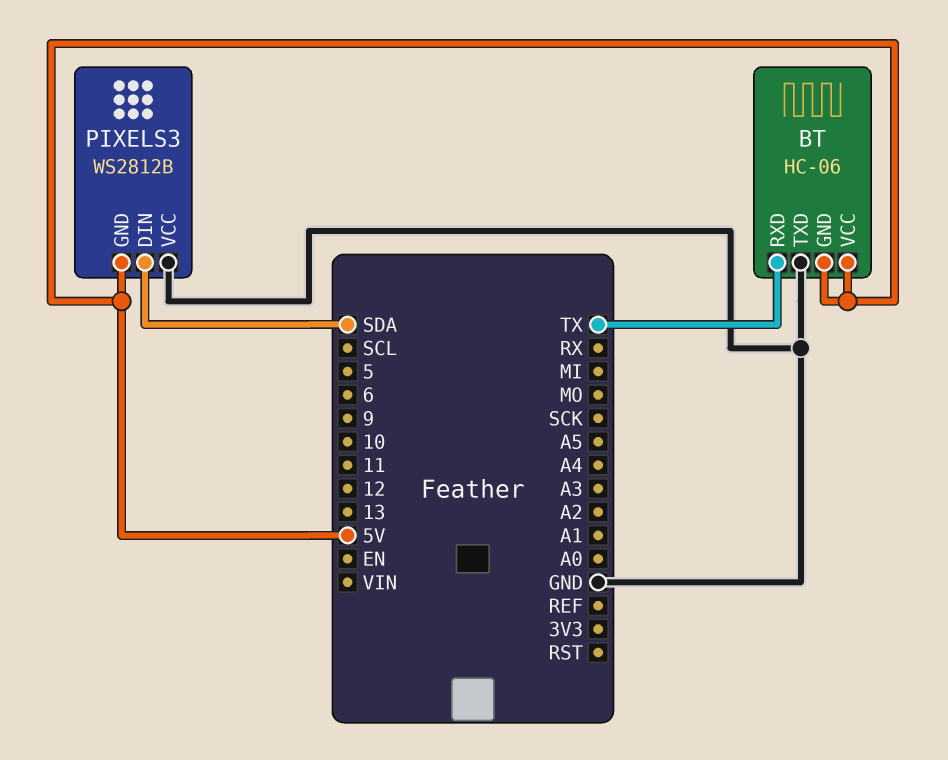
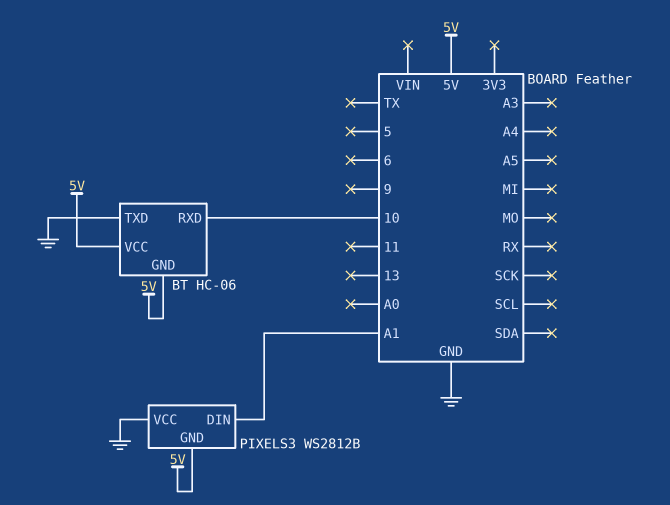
BT pin RXD: TX -> 10
PIXELS3 pin DIN: SDA -> A1

